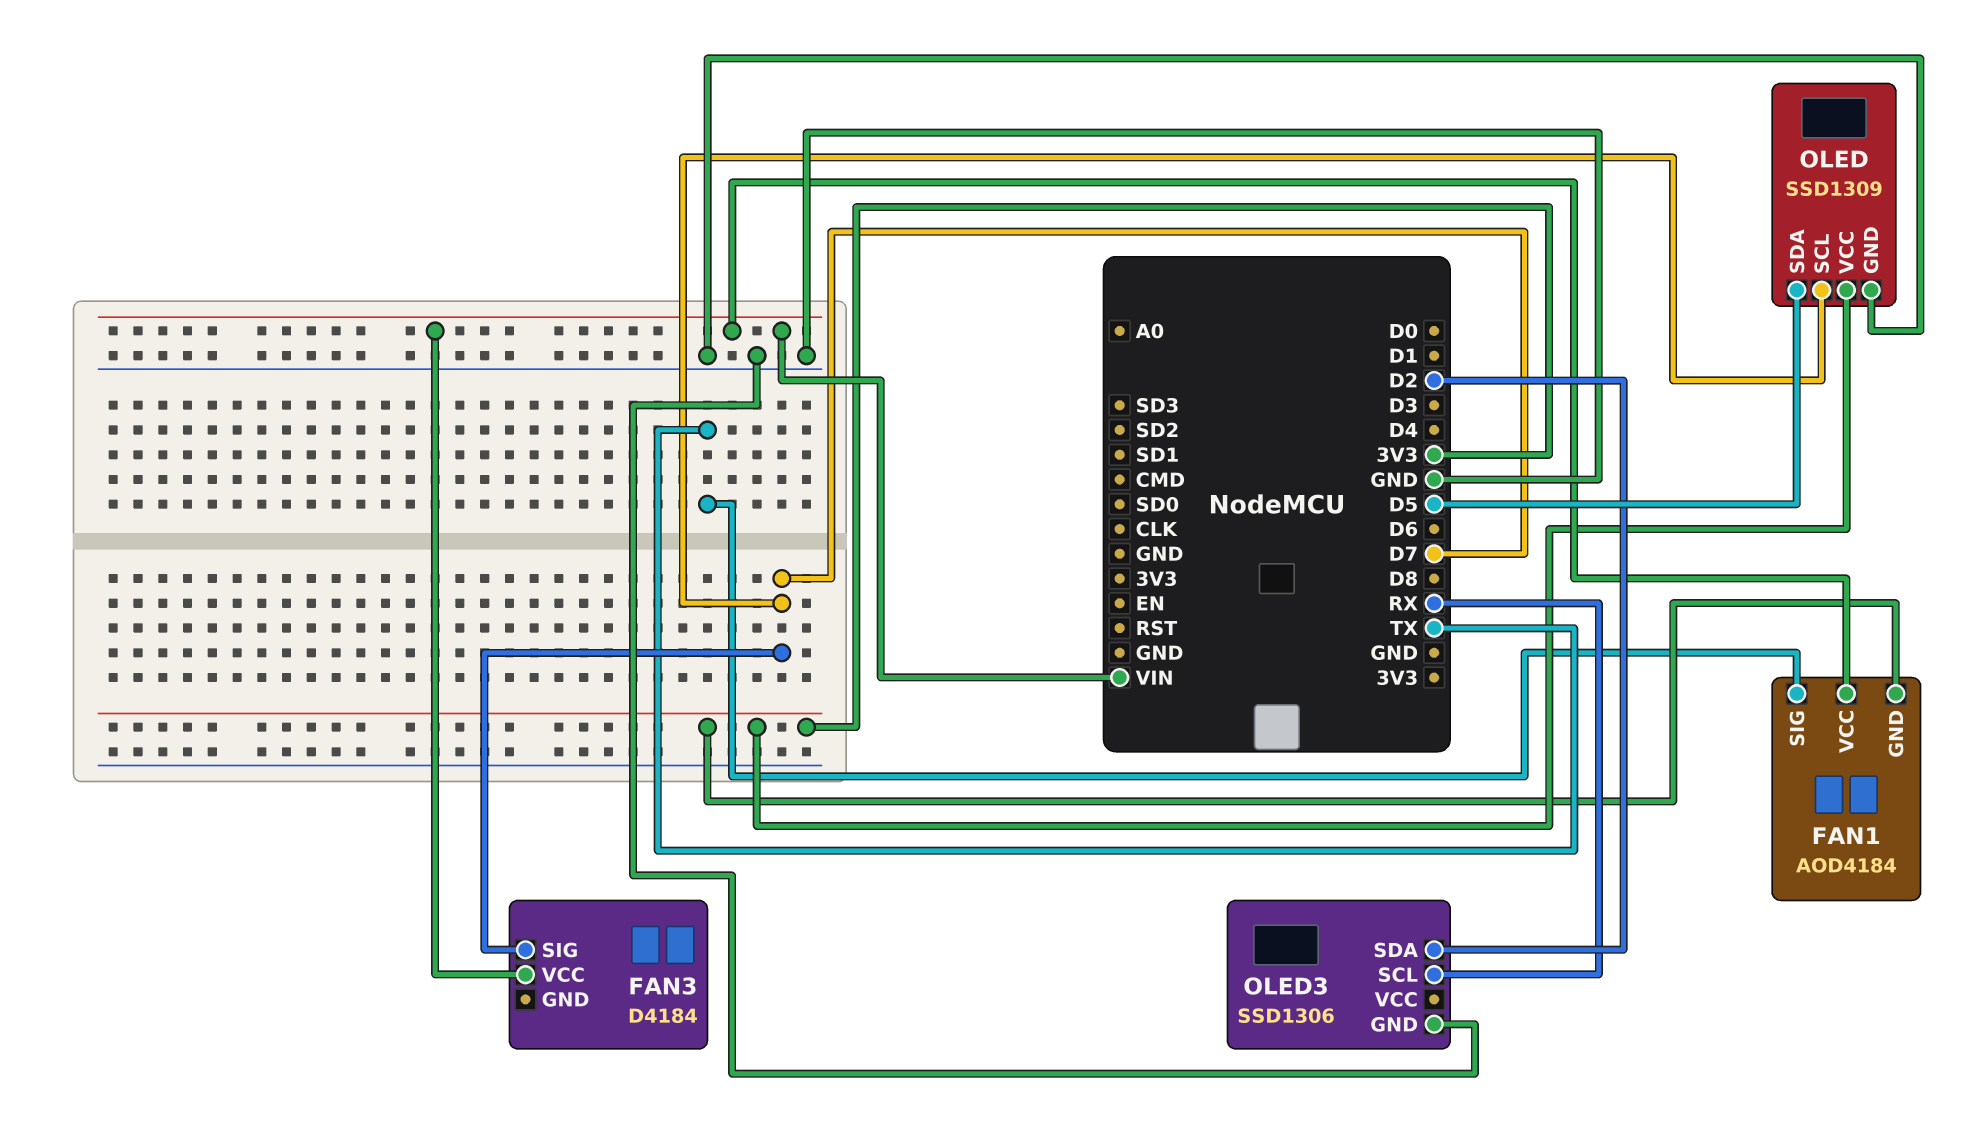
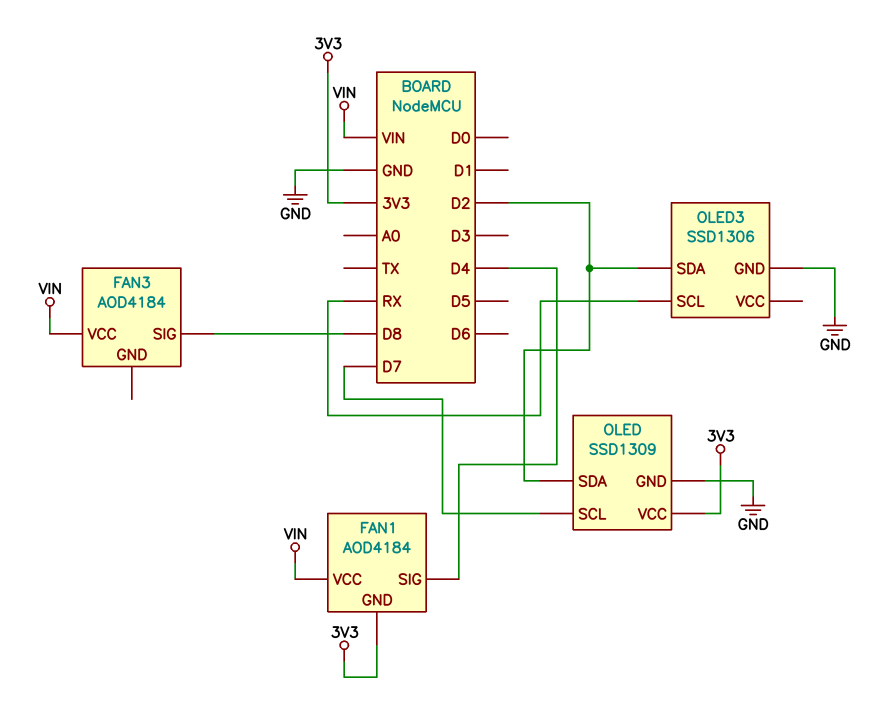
FAN1 pin SIG: TX -> D4
FAN3: D4184 -> AOD4184
FAN3 pin SIG: D7 -> D8
OLED pin SDA: D5 -> D2

